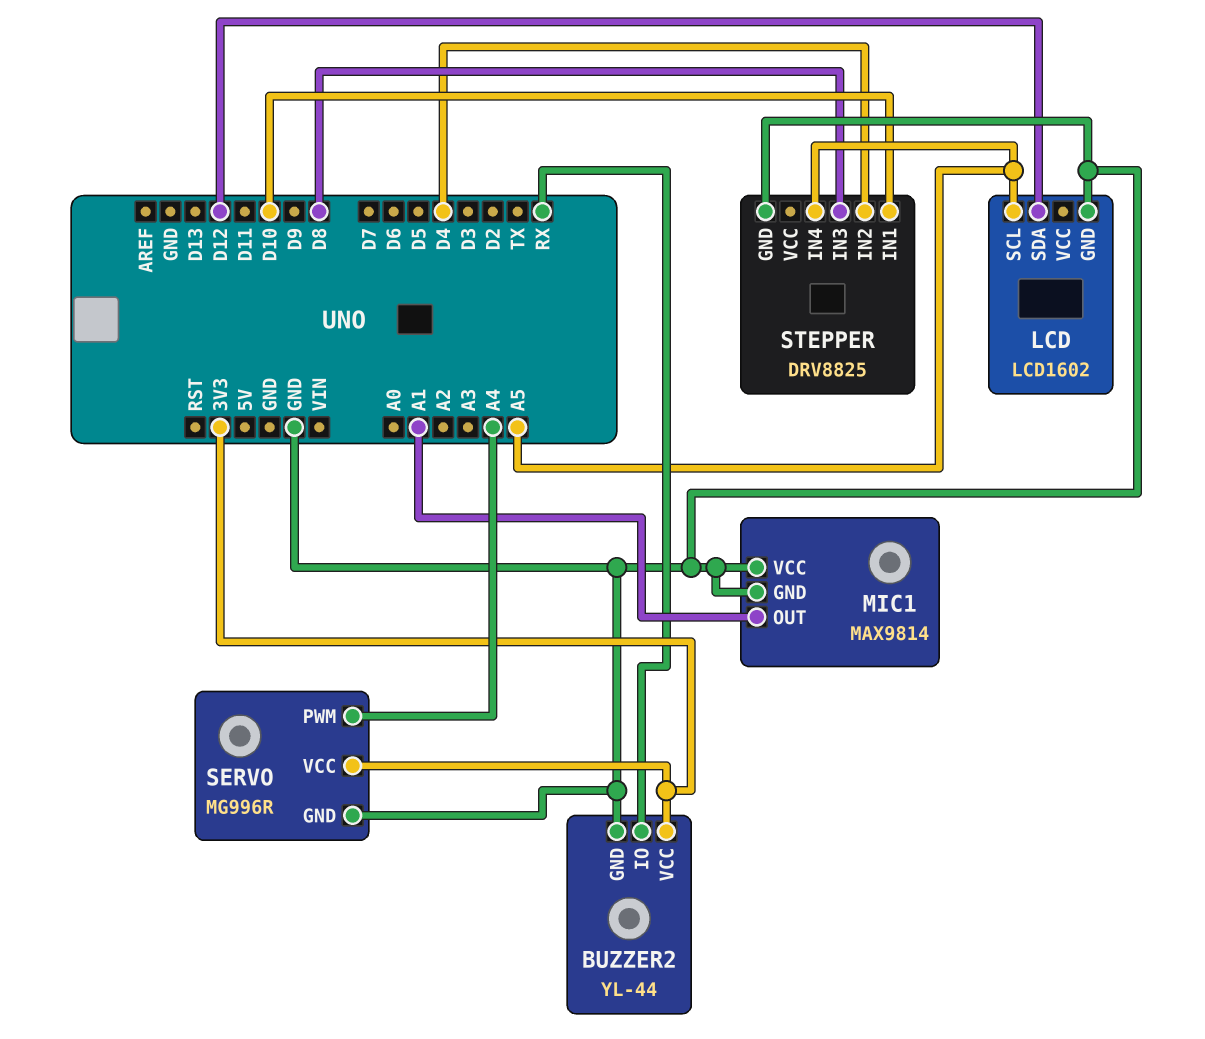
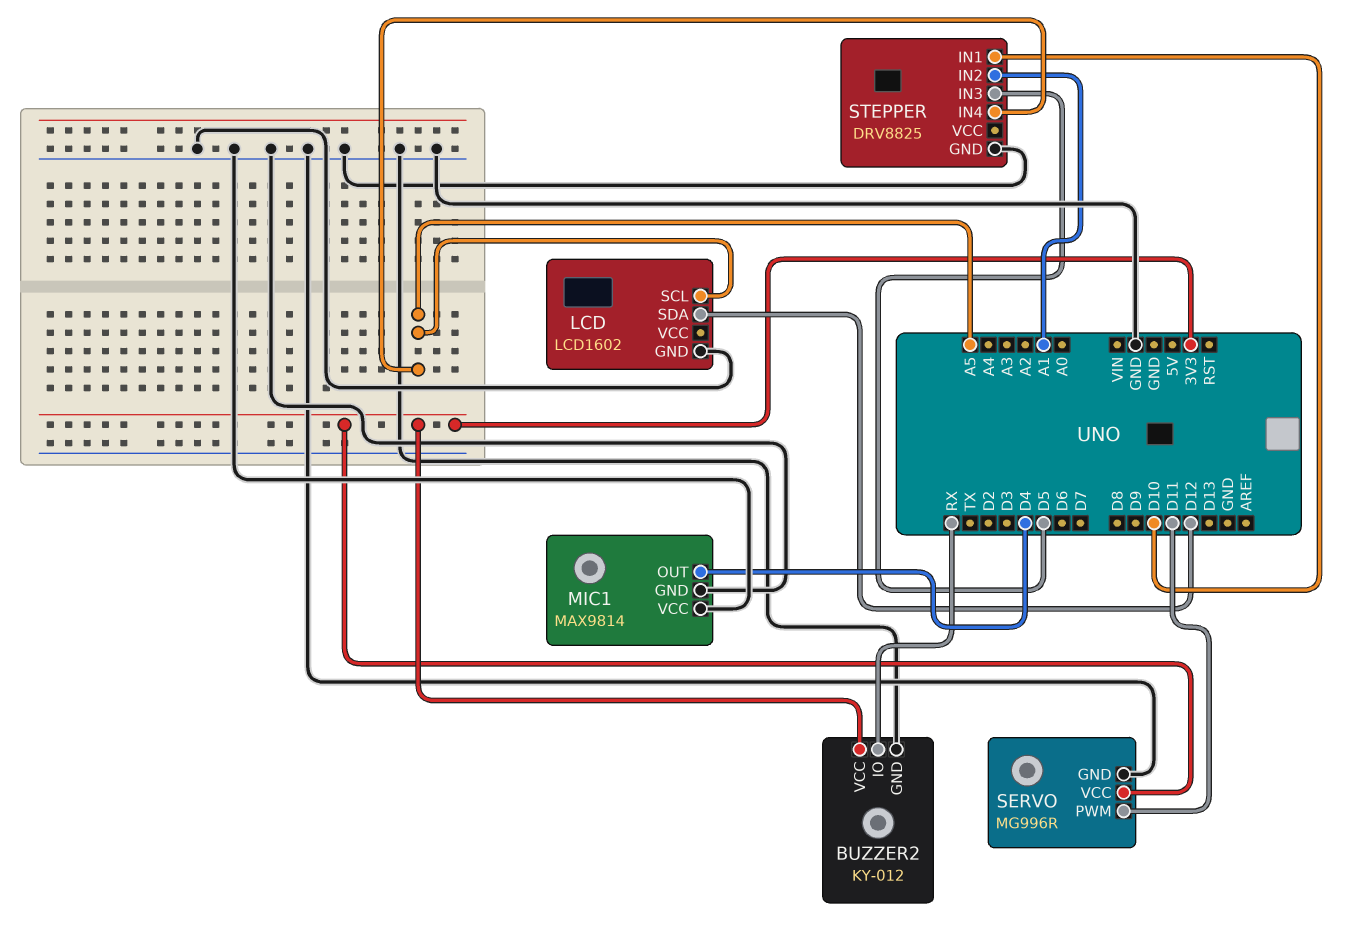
BUZZER2: YL-44 -> KY-012
MIC1 pin OUT: A1 -> D4
SERVO pin PWM: A4 -> D11
STEPPER pin IN2: D4 -> A1
STEPPER pin IN3: D8 -> D5

